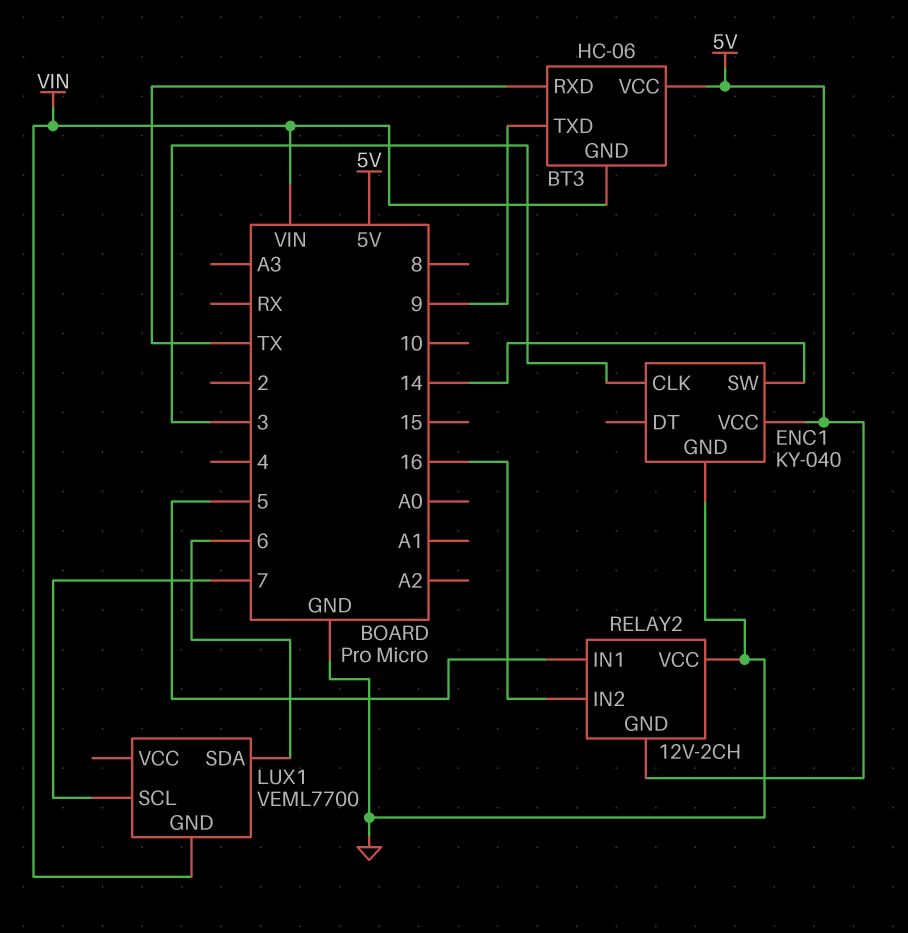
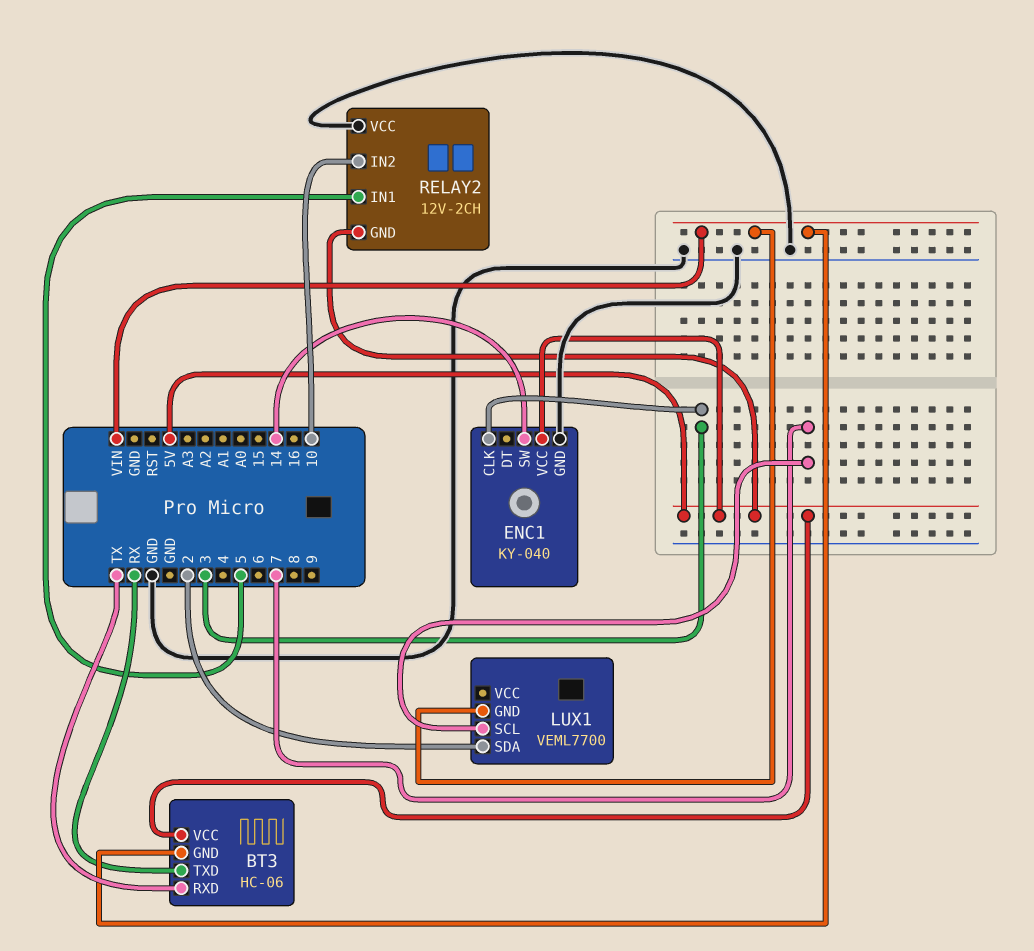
BT3 pin TXD: 9 -> RX
LUX1 pin SDA: 6 -> 2
RELAY2 pin IN2: 16 -> 10

